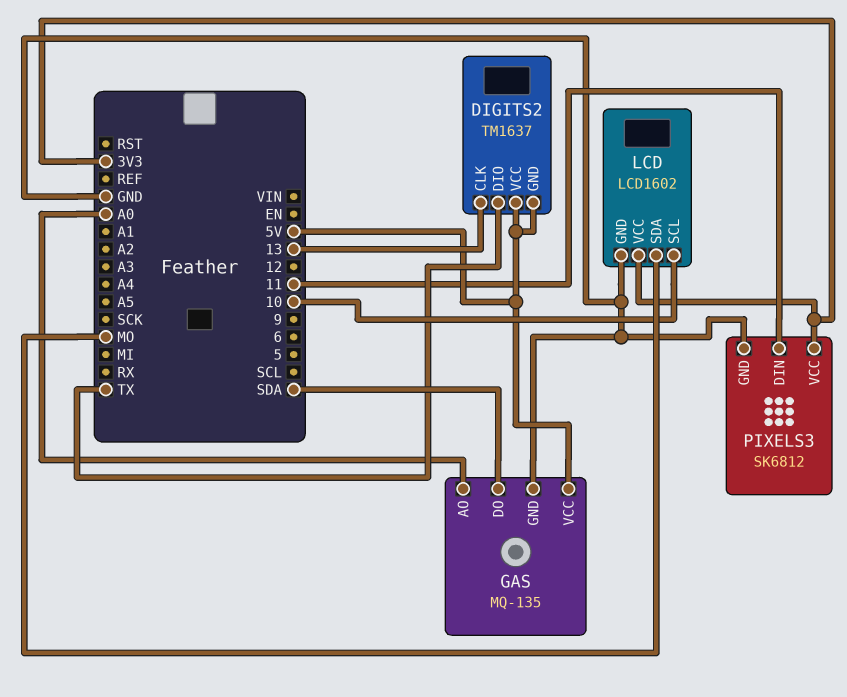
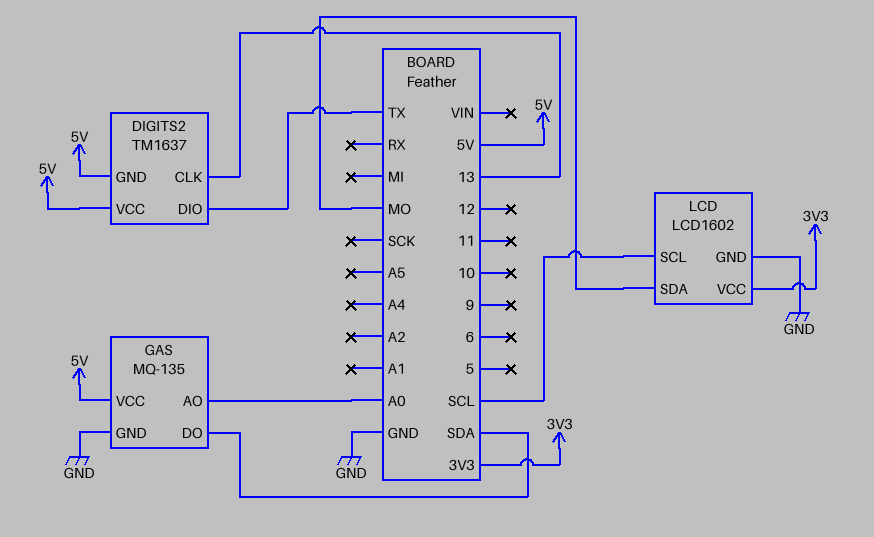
LCD pin SCL: 10 -> SCL
PIXELS3: SK6812 -> none
PIXELS3 pin DIN: 11 -> none
PIXELS3 pin GND: GND -> none
PIXELS3 pin VCC: 3V3 -> none

